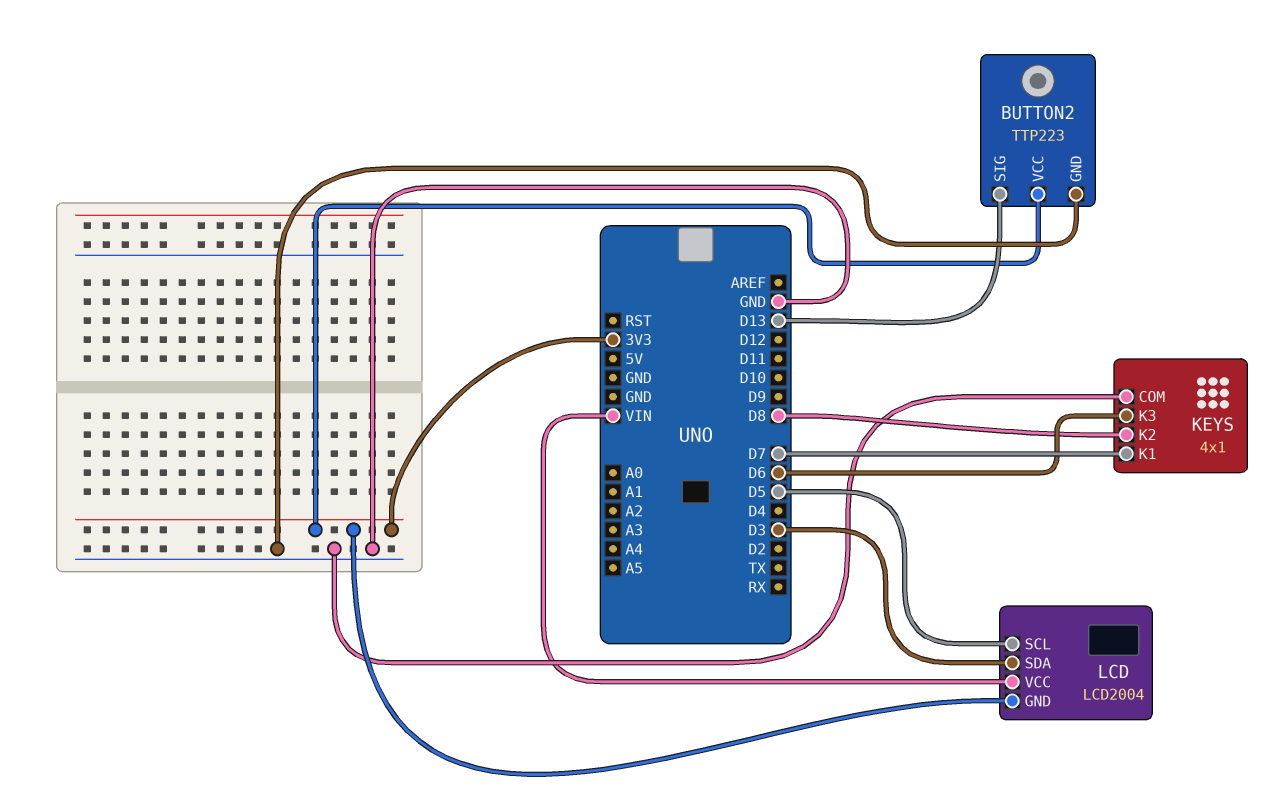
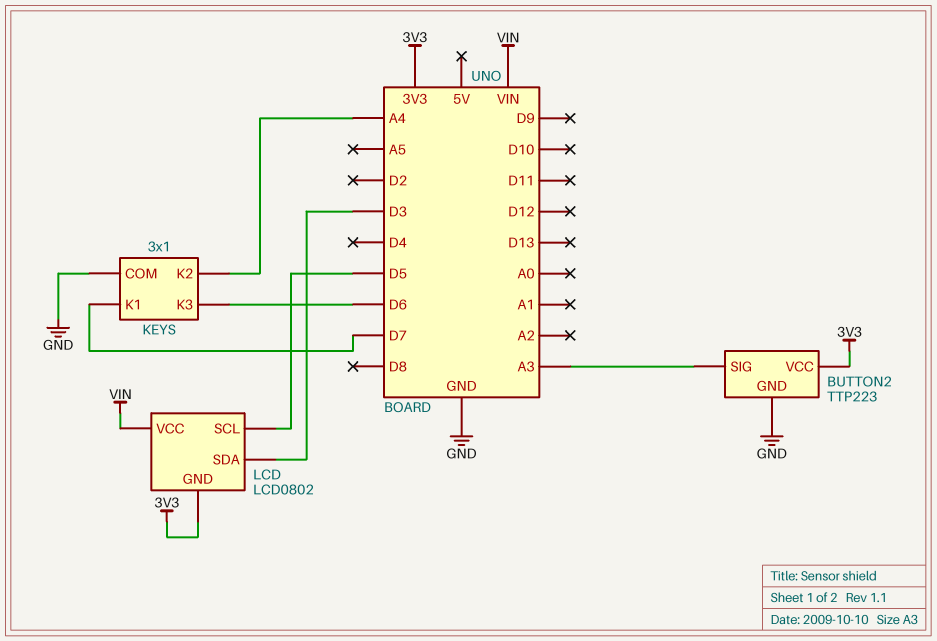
BUTTON2 pin SIG: D13 -> A3
KEYS: 4x1 -> 3x1
KEYS pin K2: D8 -> A4
LCD: LCD2004 -> LCD0802

